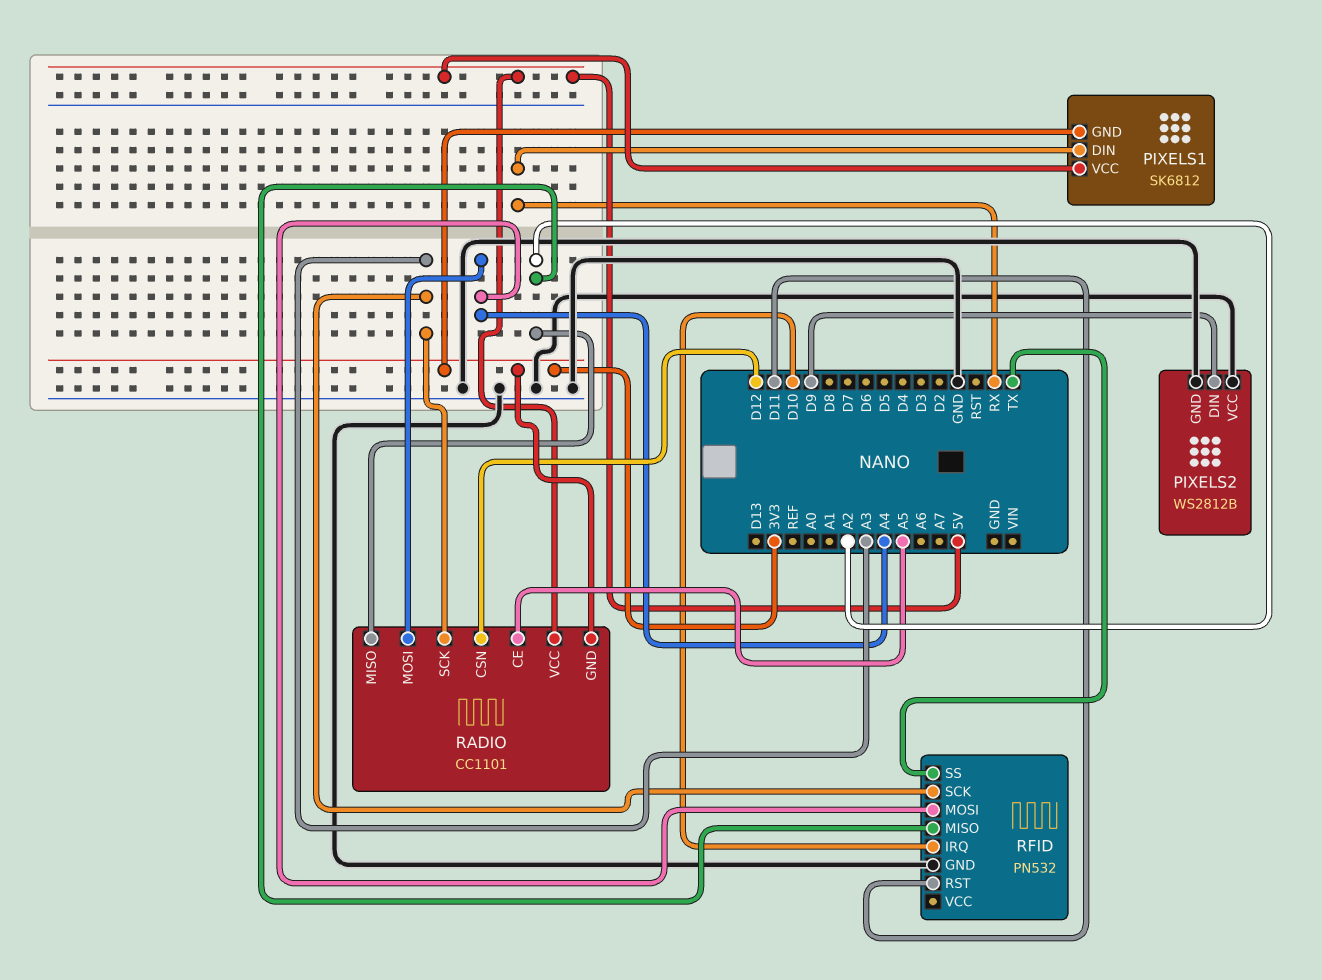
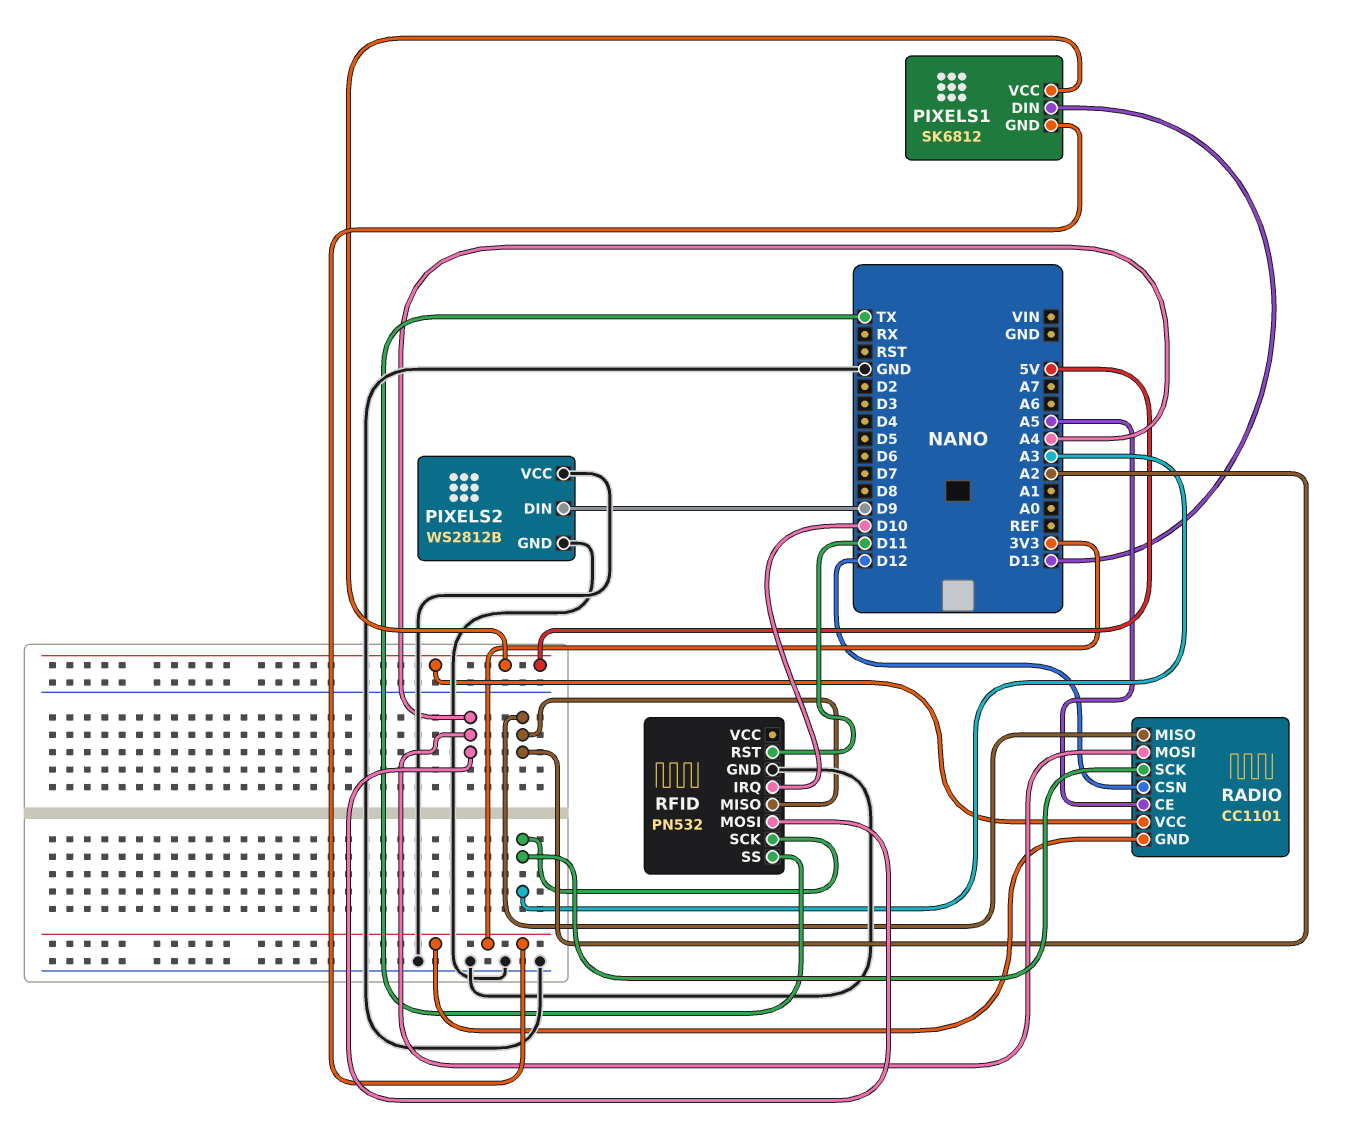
PIXELS1 pin DIN: RX -> D13

